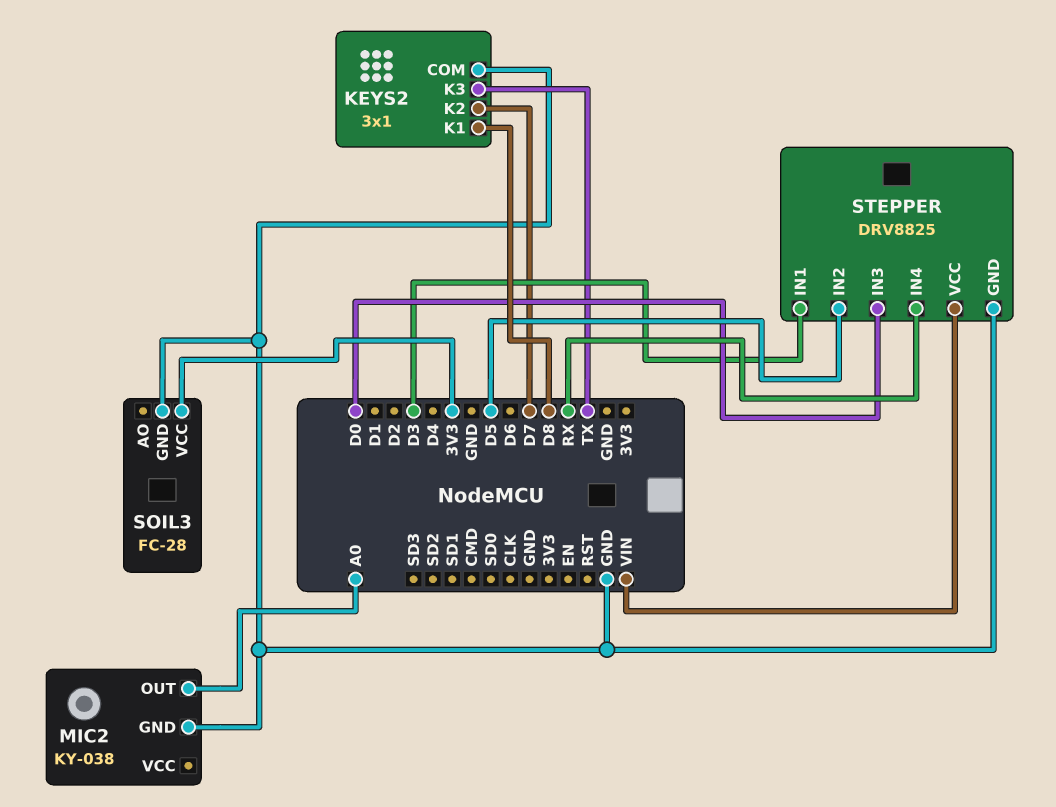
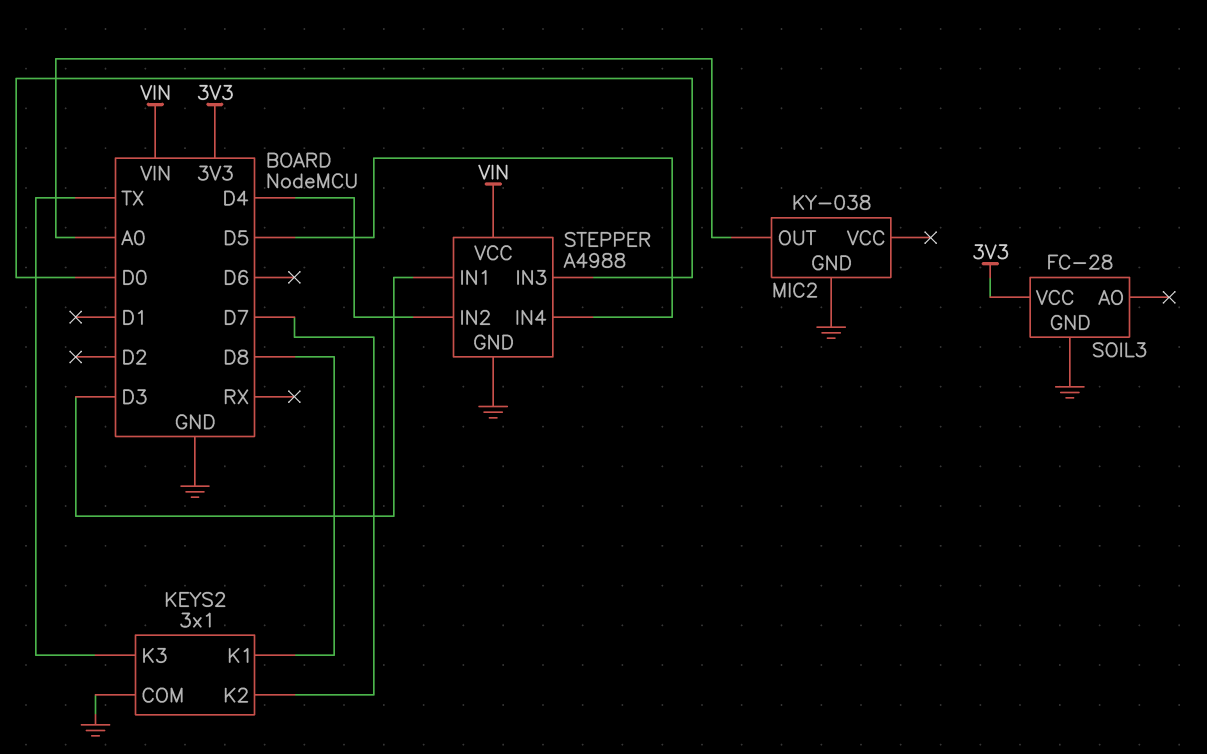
STEPPER: DRV8825 -> A4988
STEPPER pin IN2: D5 -> D4
STEPPER pin IN4: RX -> D5

